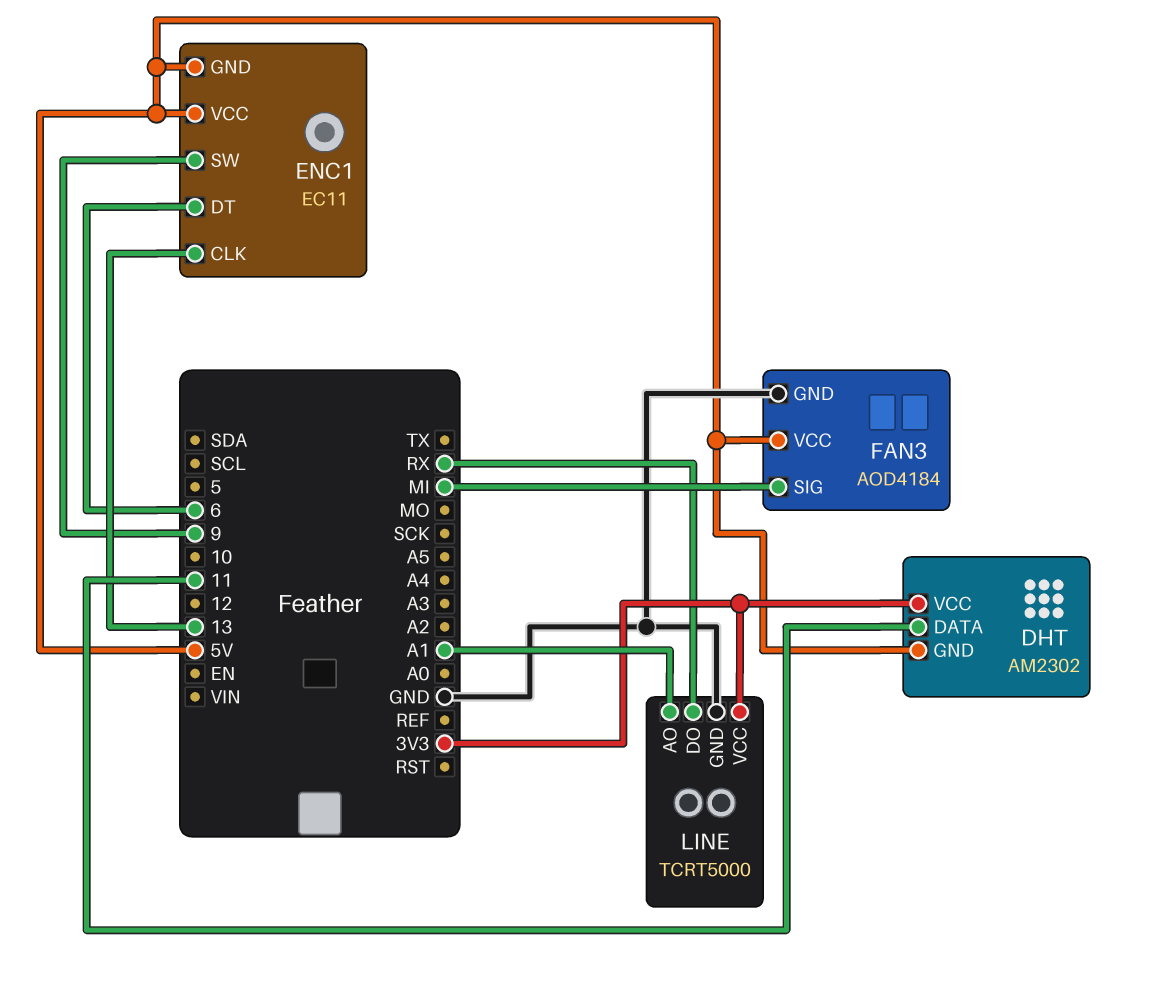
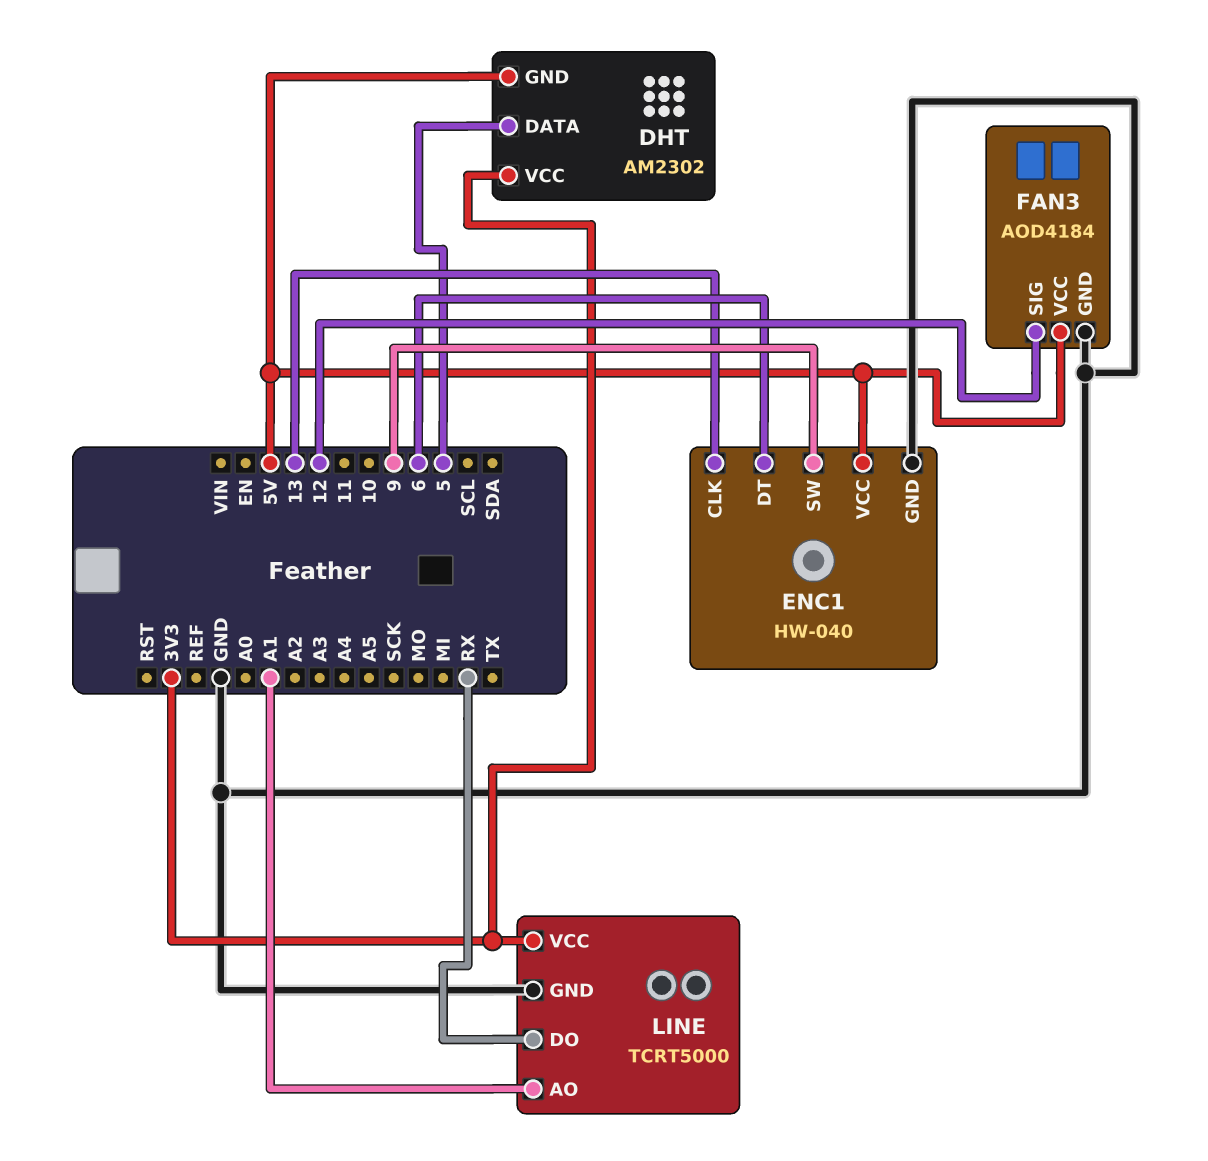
DHT pin DATA: 11 -> 5
ENC1: EC11 -> HW-040
ENC1 pin GND: 5V -> GND
FAN3 pin SIG: MI -> 12

